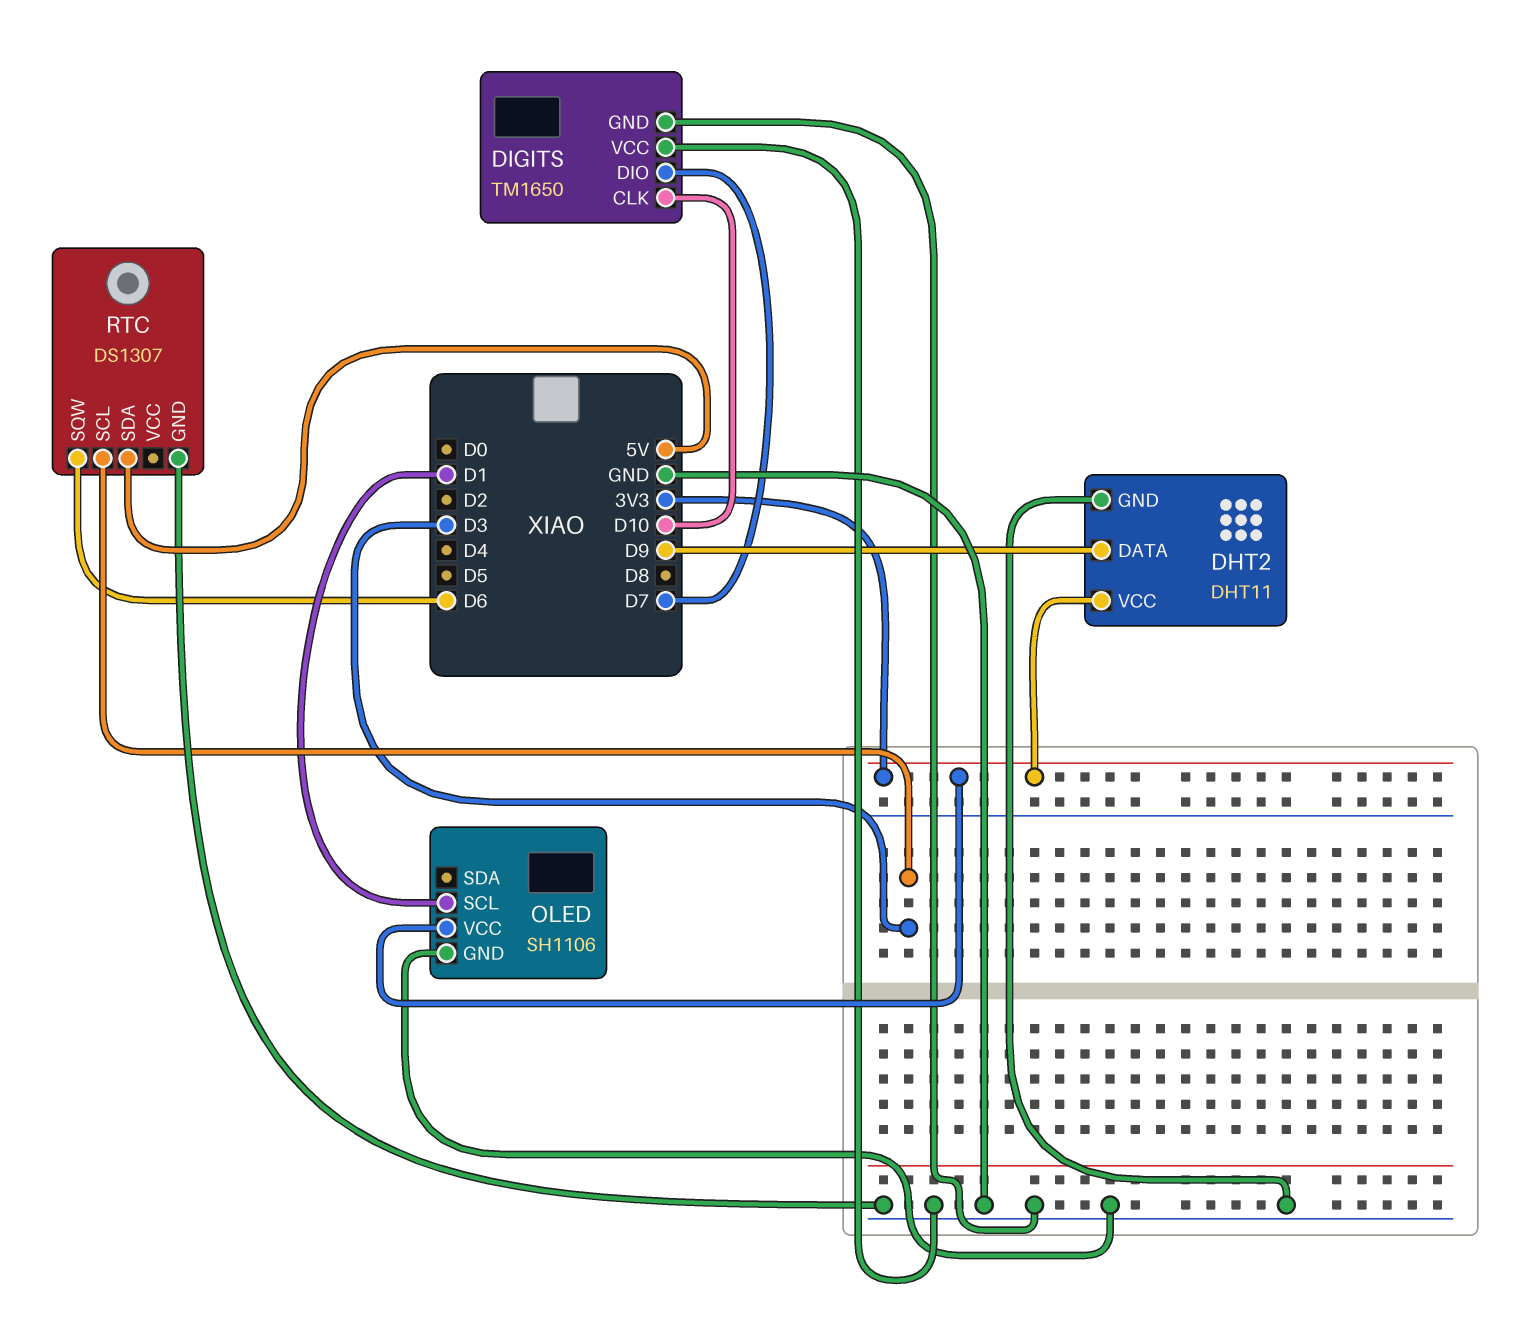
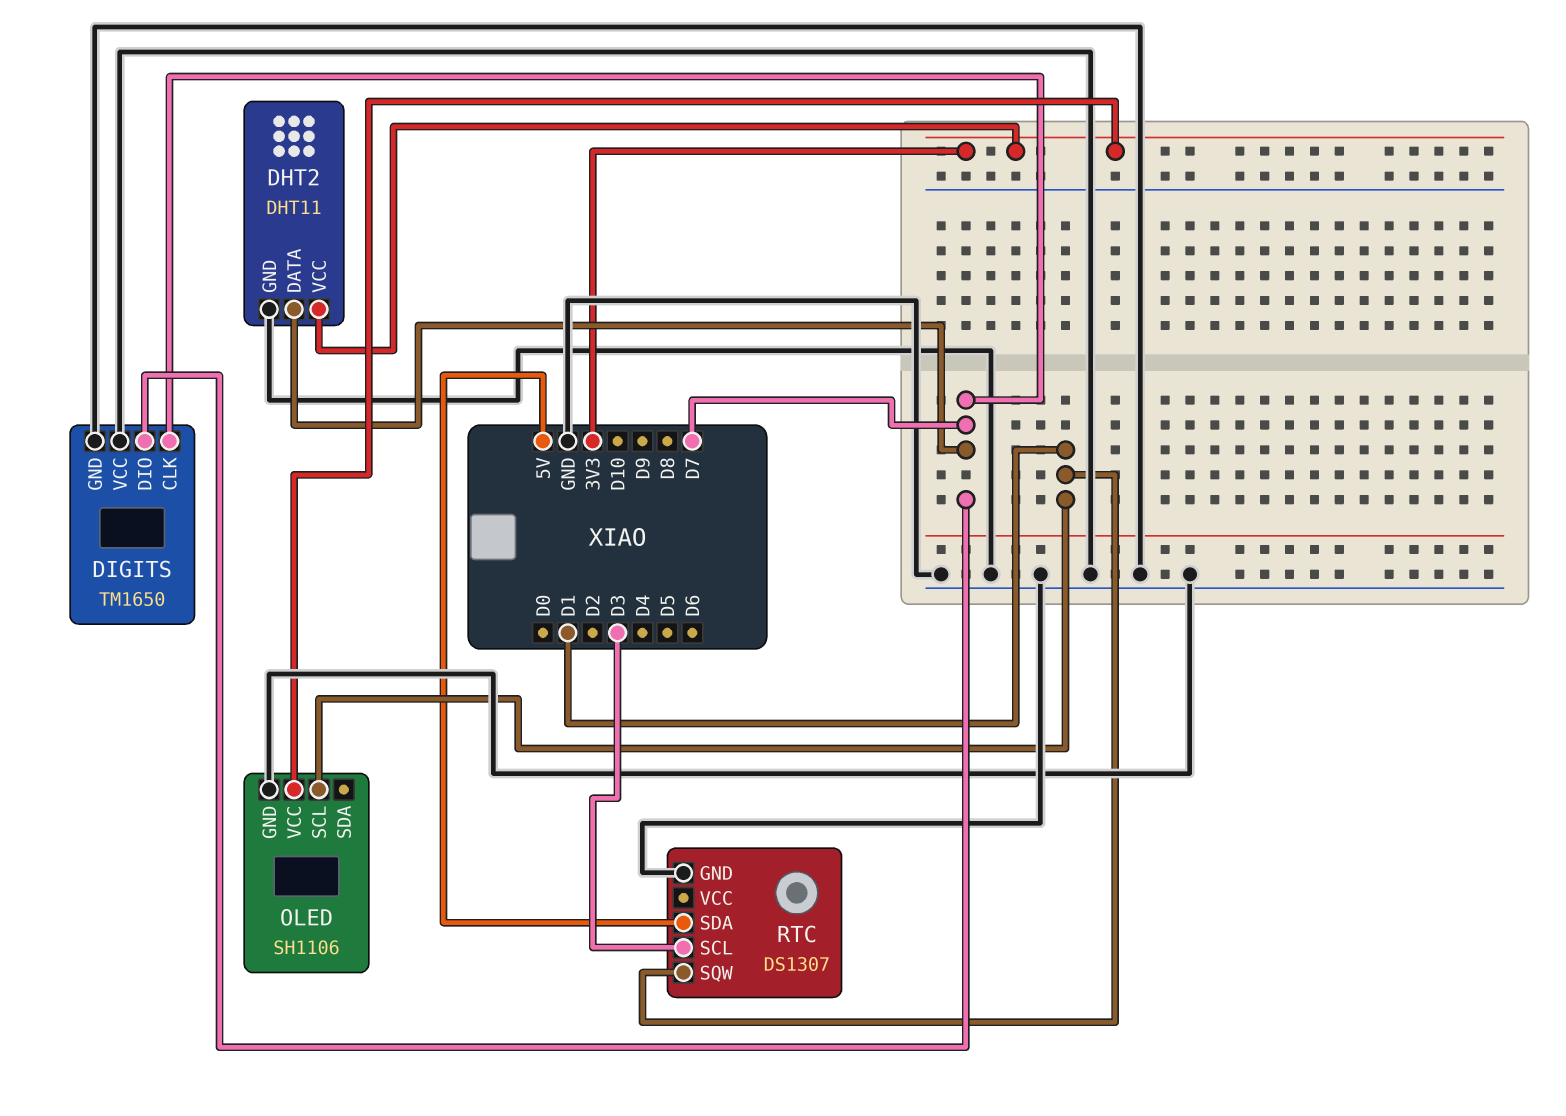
DHT2 pin DATA: D9 -> D7
DIGITS pin CLK: D10 -> D7
RTC pin SQW: D6 -> D1

